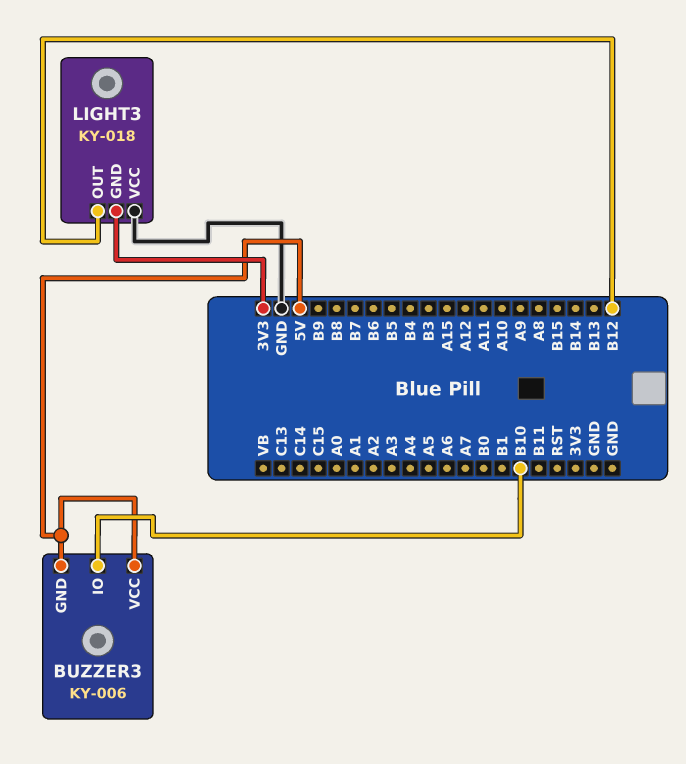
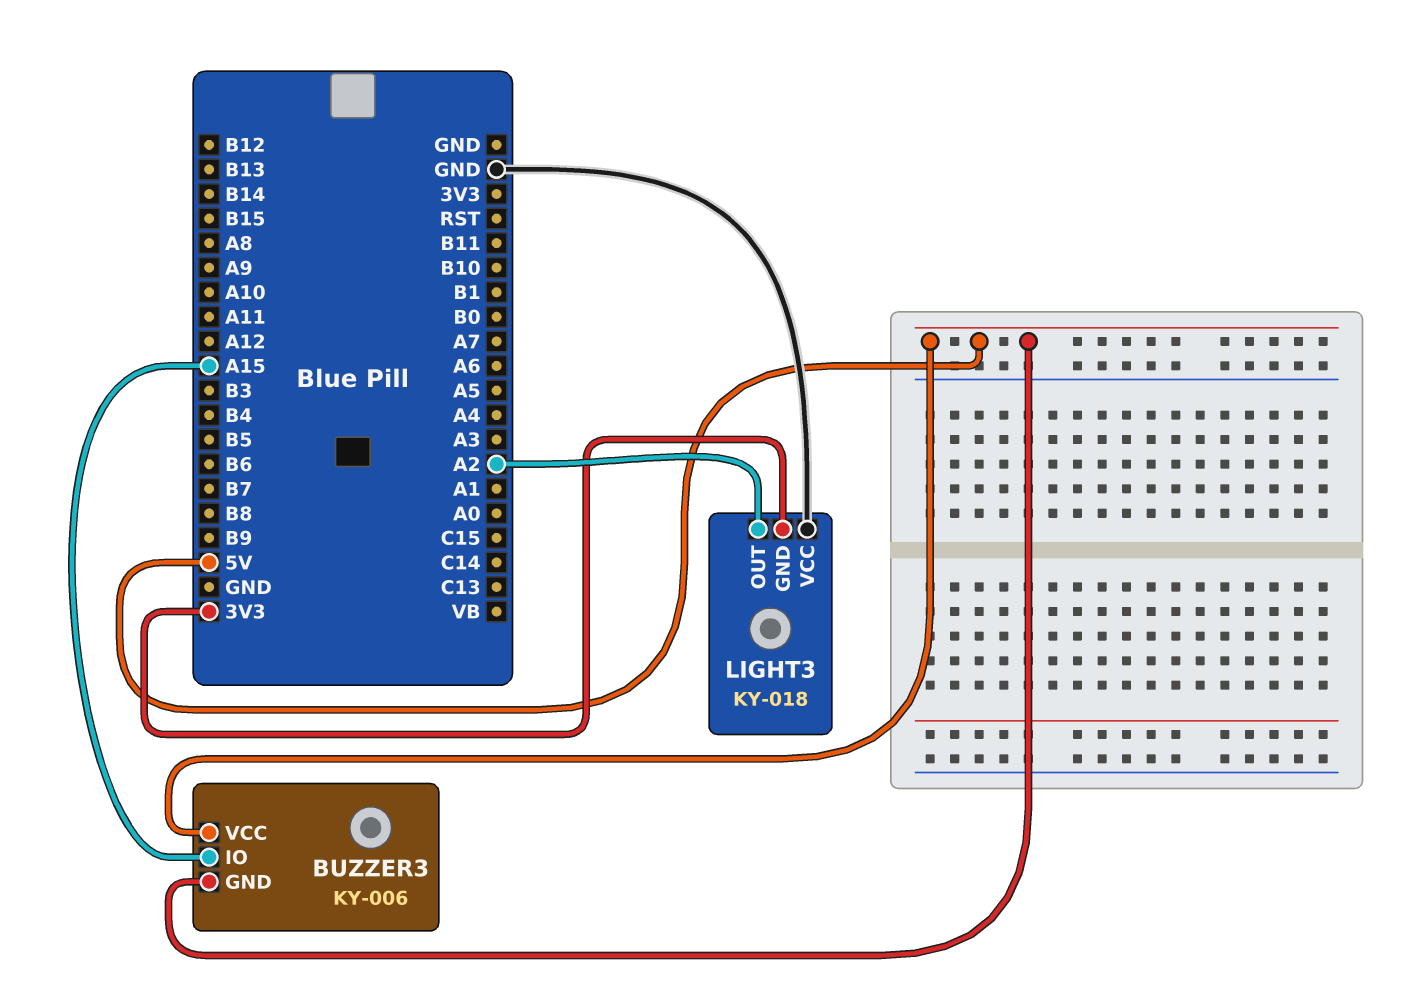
BUZZER3 pin IO: B10 -> A15
LIGHT3 pin OUT: B12 -> A2

